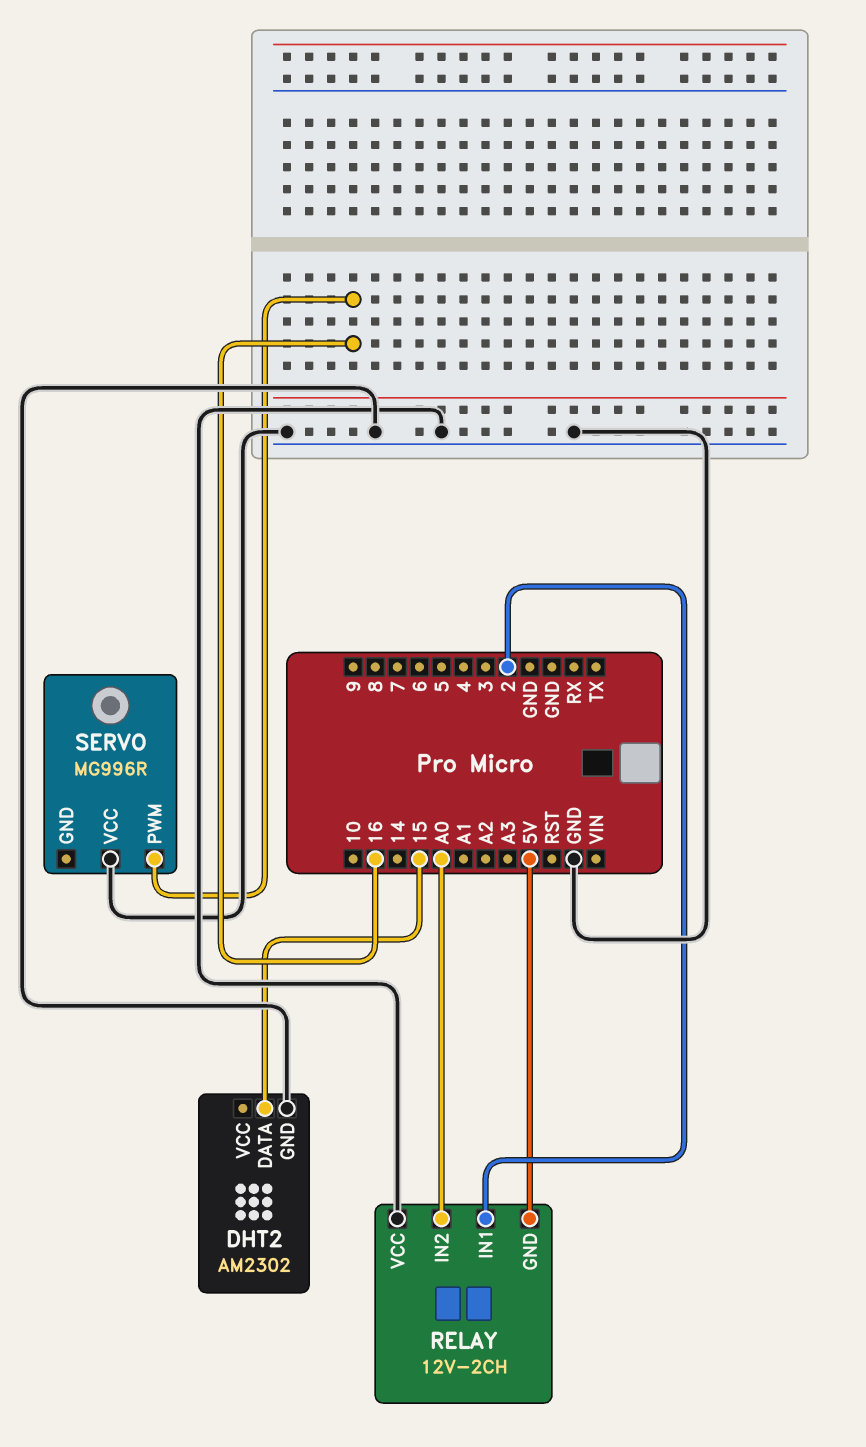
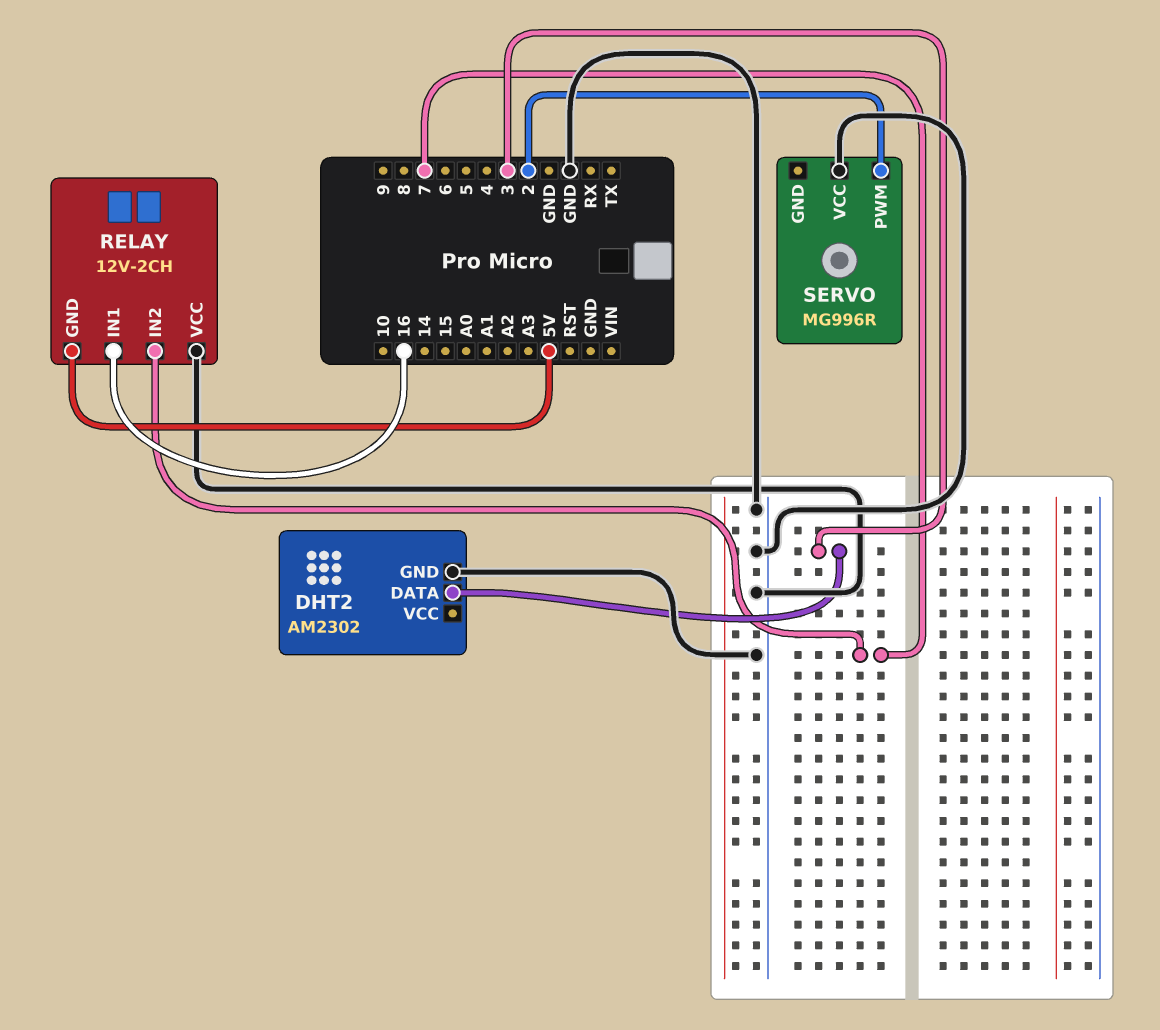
DHT2 pin DATA: 15 -> 3
RELAY pin IN1: 2 -> 16
RELAY pin IN2: A0 -> 7
SERVO pin PWM: 16 -> 2

